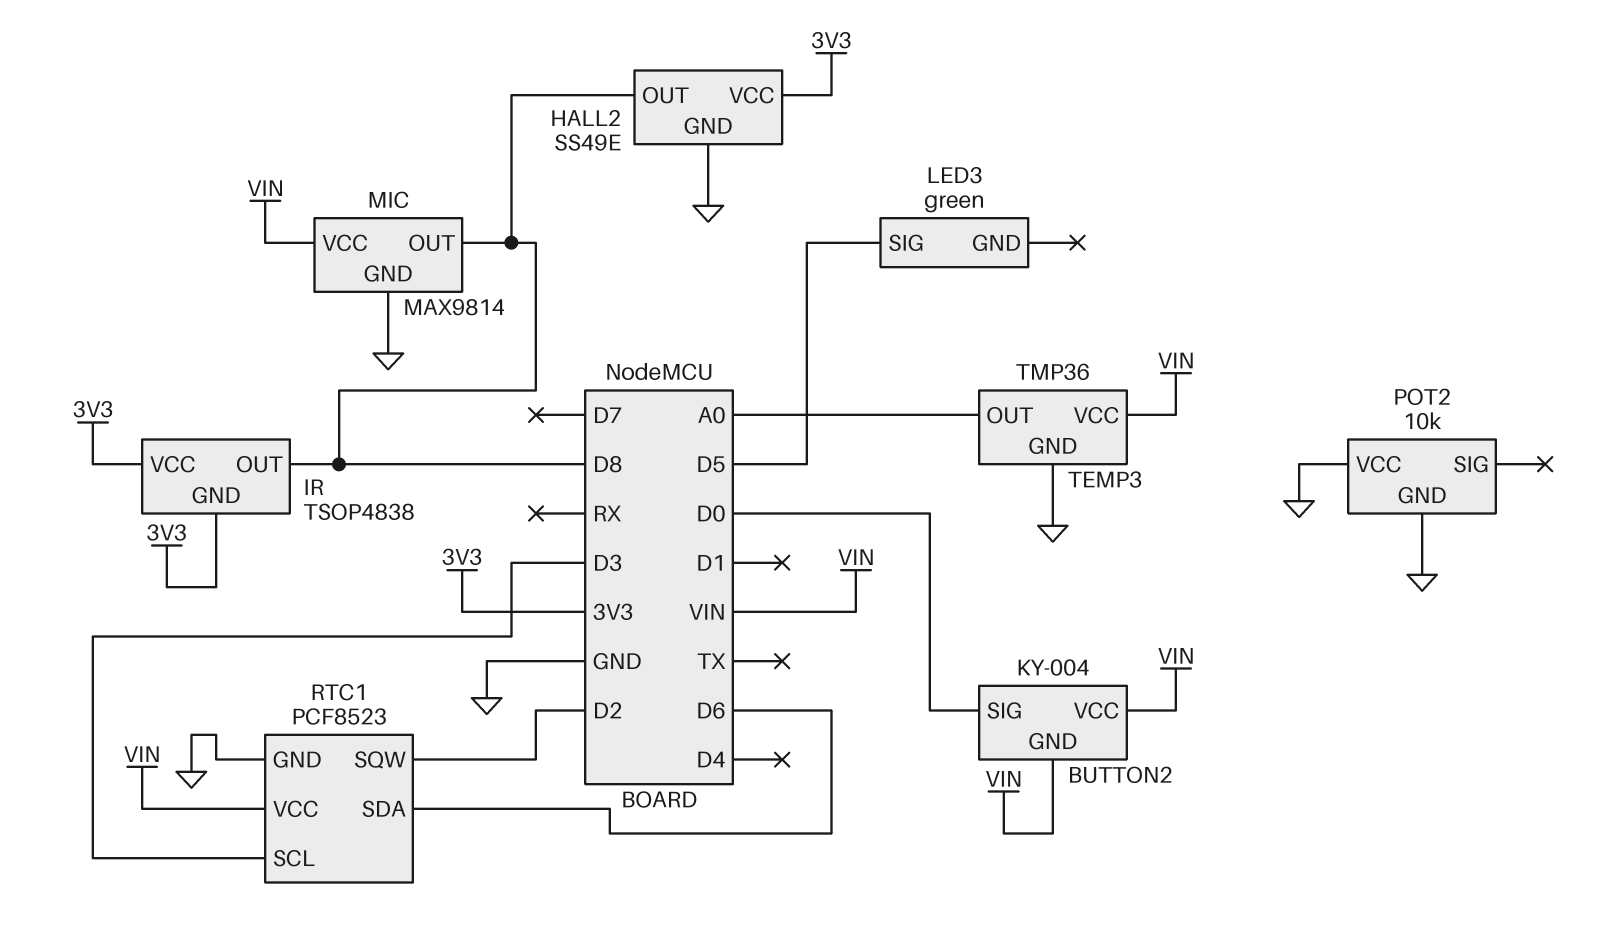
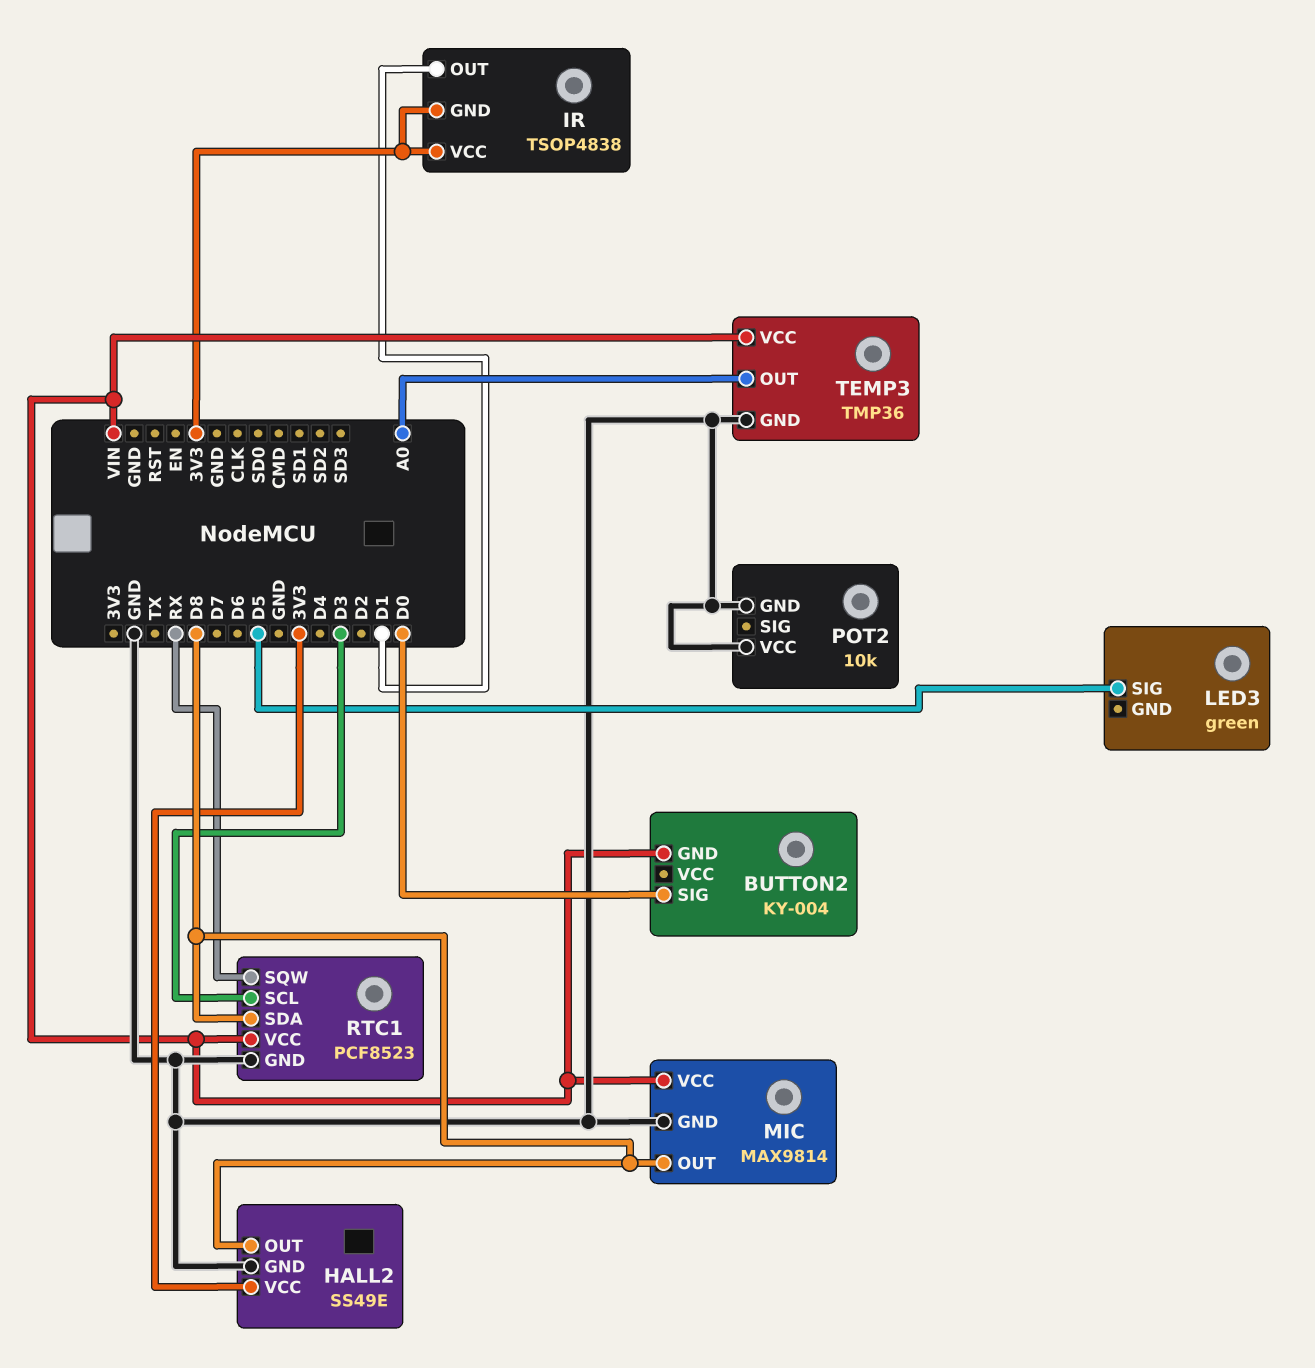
BUTTON2 pin VCC: VIN -> none
IR pin OUT: D8 -> D1
RTC1 pin SDA: D6 -> D8
RTC1 pin SQW: D2 -> RX

